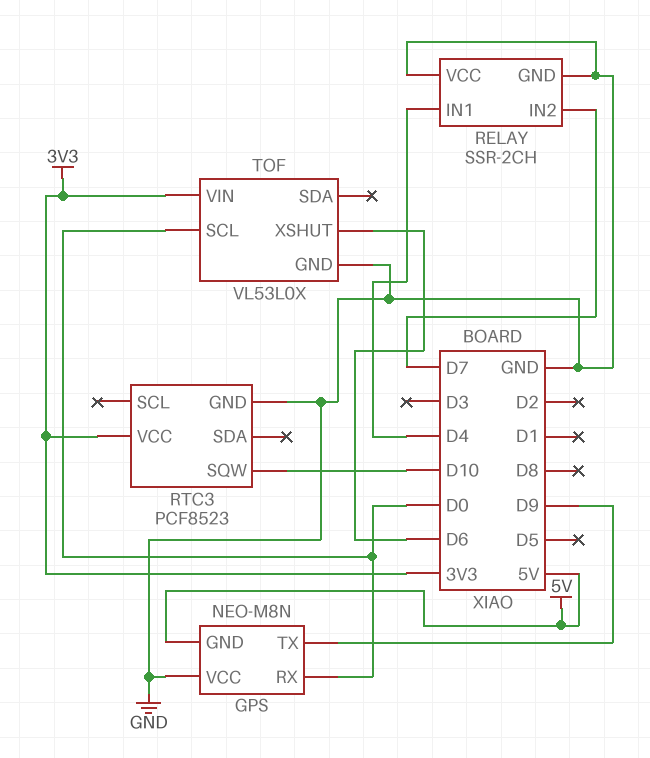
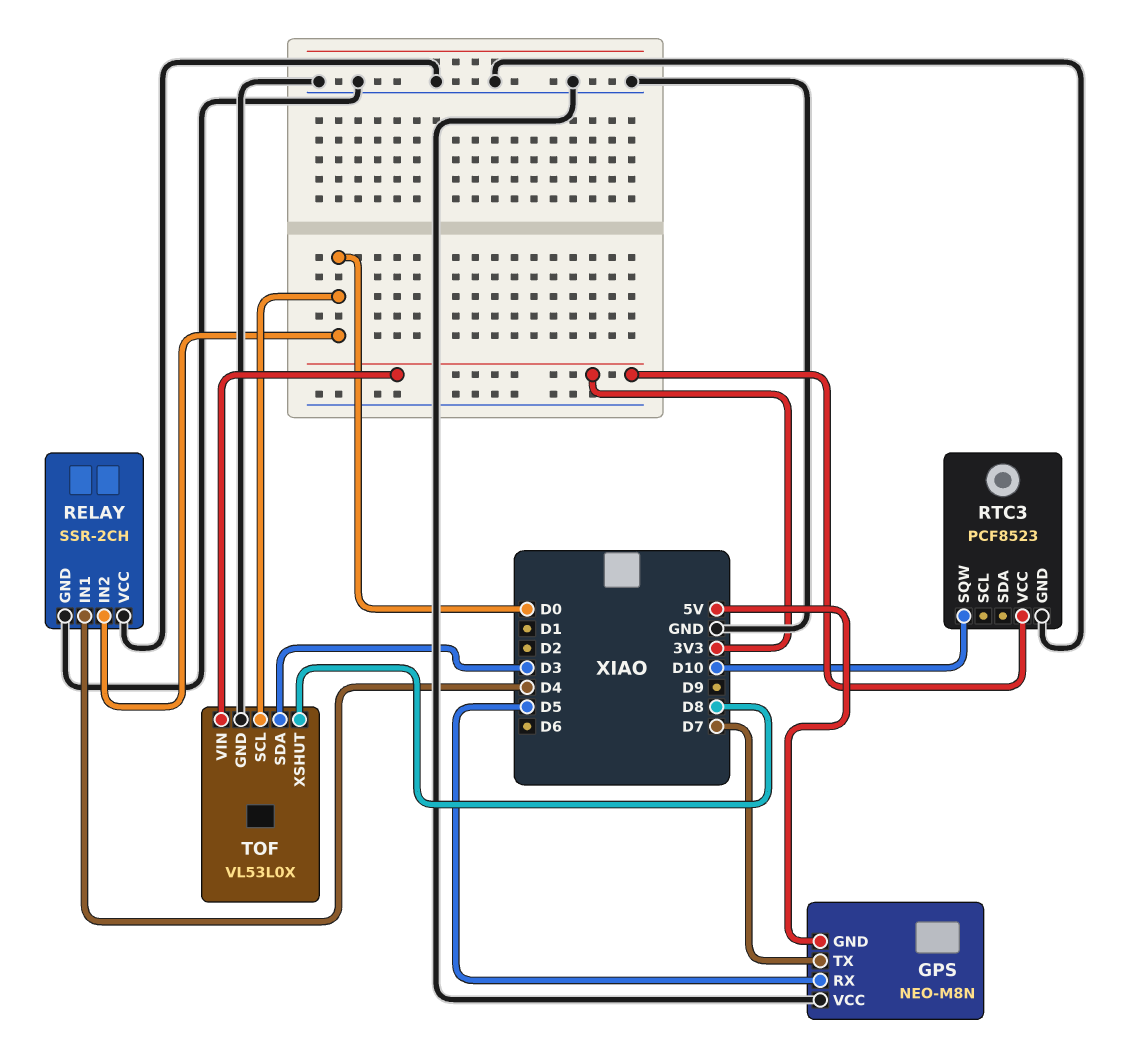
GPS pin RX: D0 -> D5
GPS pin TX: D9 -> D7
RELAY pin IN2: D7 -> D0
TOF pin SDA: none -> D3
TOF pin XSHUT: D6 -> D8

